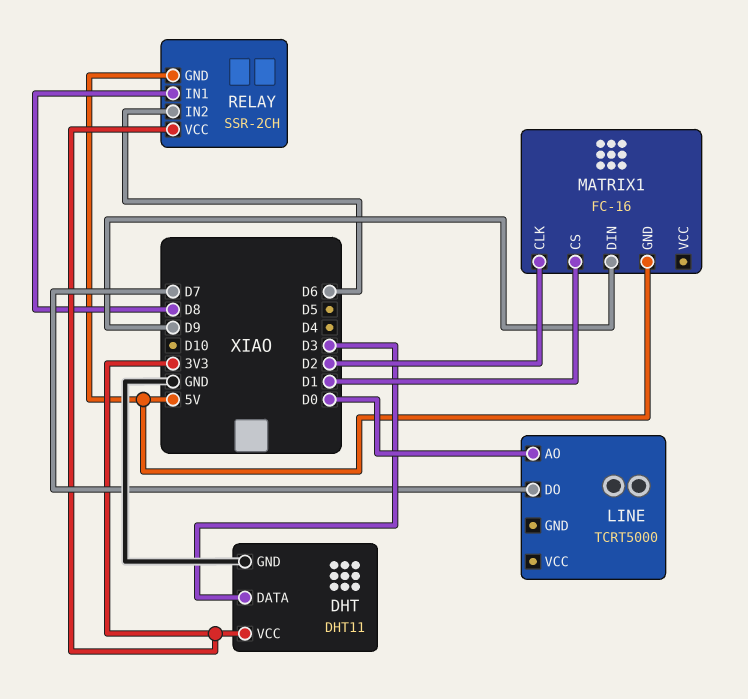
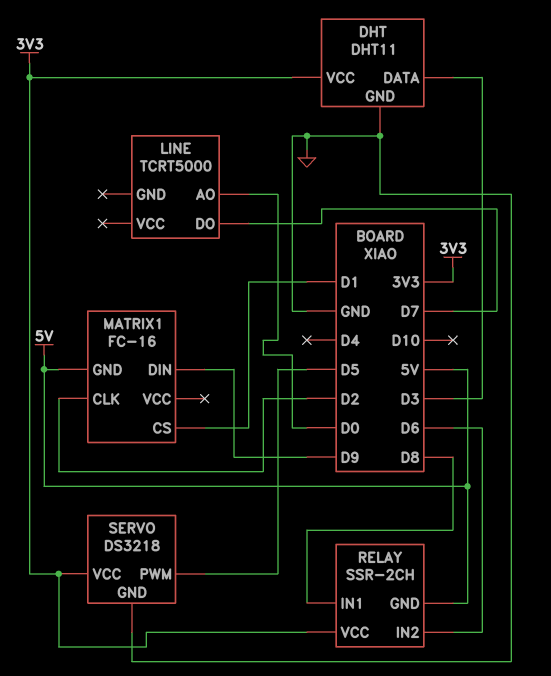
SERVO: none -> DS3218
SERVO pin GND: none -> GND
SERVO pin PWM: none -> D5
SERVO pin VCC: none -> 3V3

